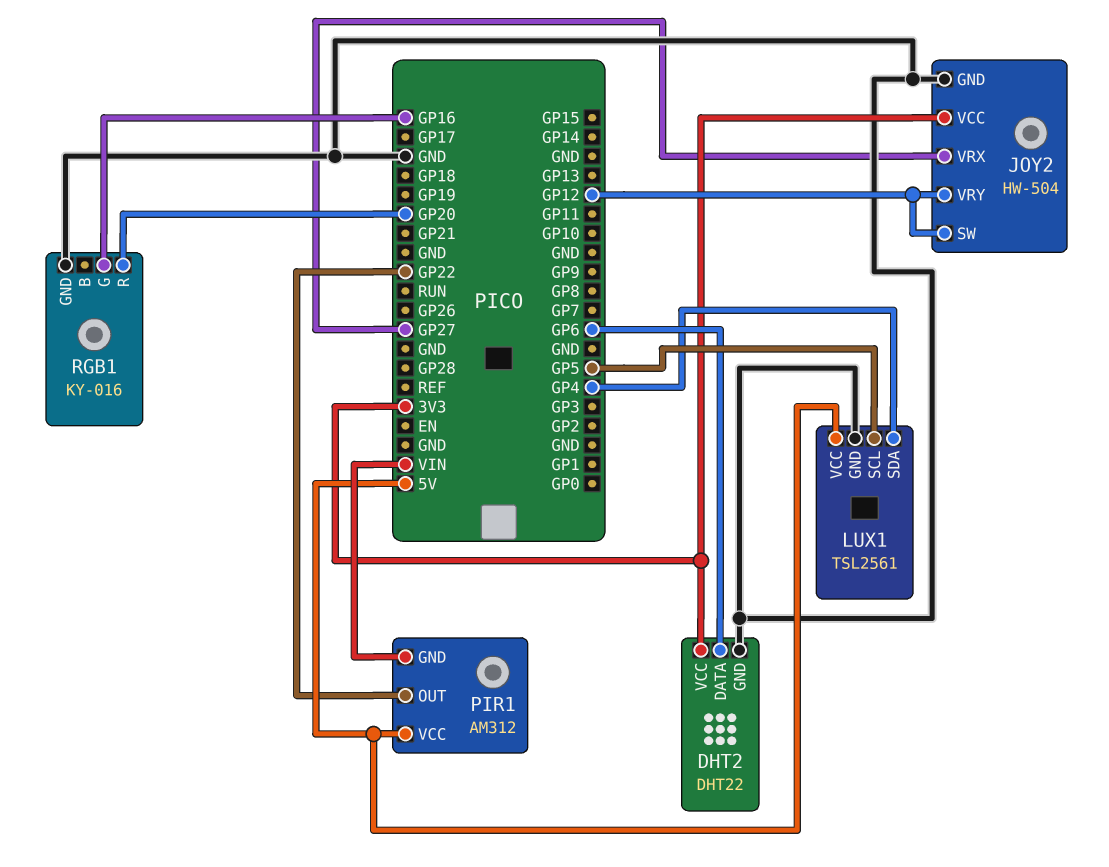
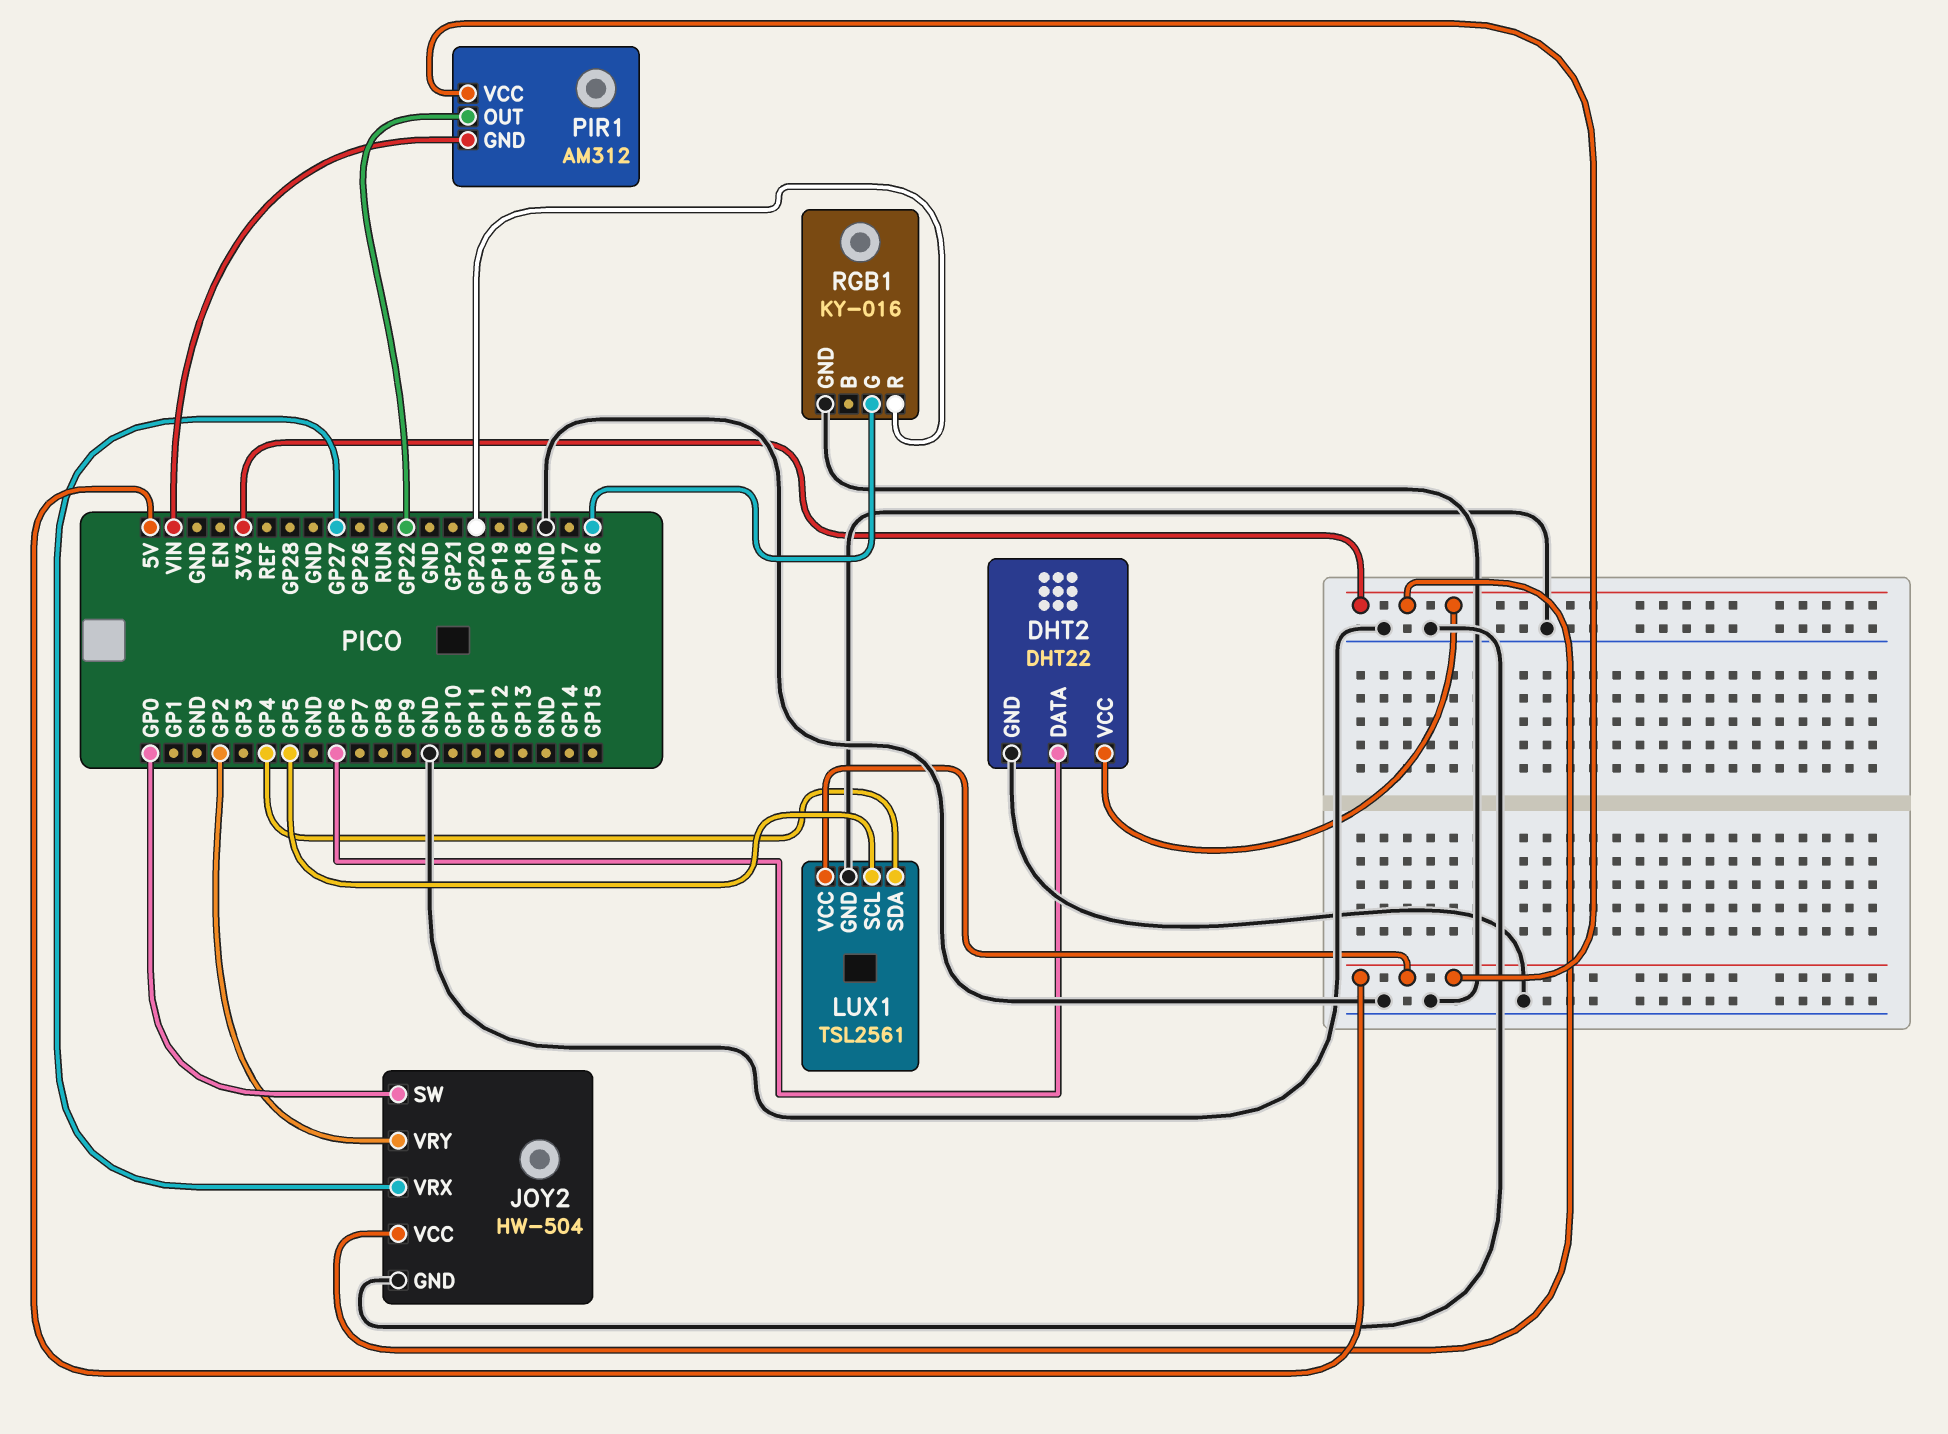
JOY2 pin SW: GP12 -> GP0
JOY2 pin VRY: GP12 -> GP2

